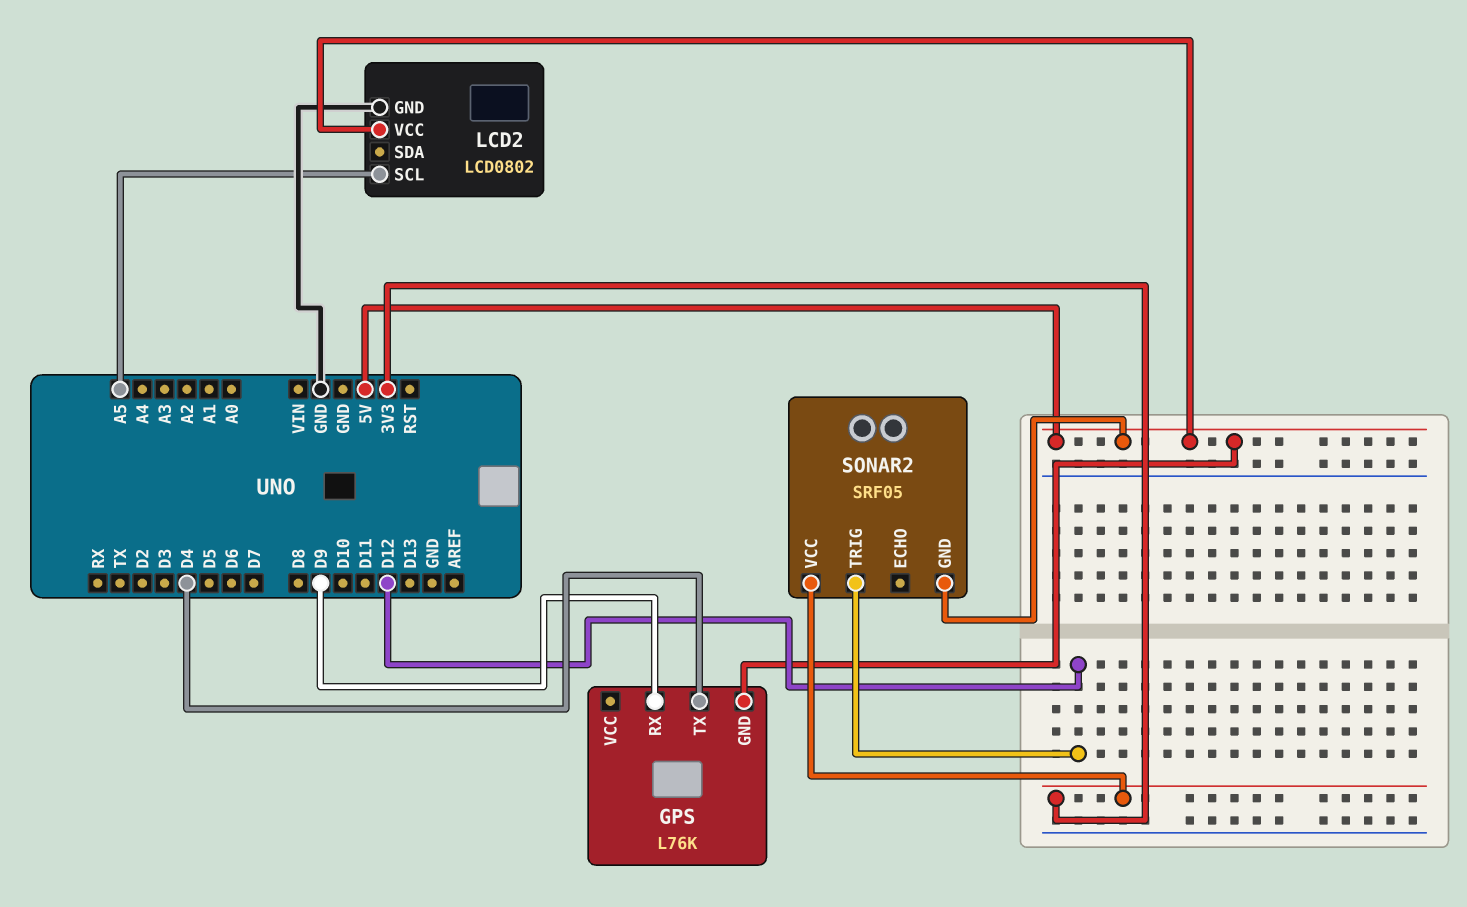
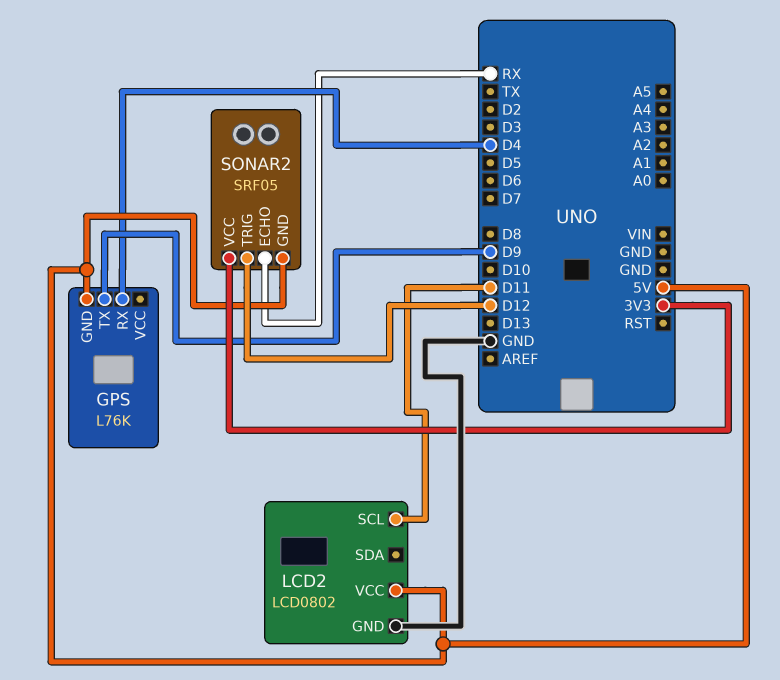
GPS pin RX: D9 -> D4
GPS pin TX: D4 -> D9
LCD2 pin SCL: A5 -> D11
SONAR2 pin ECHO: none -> RX

